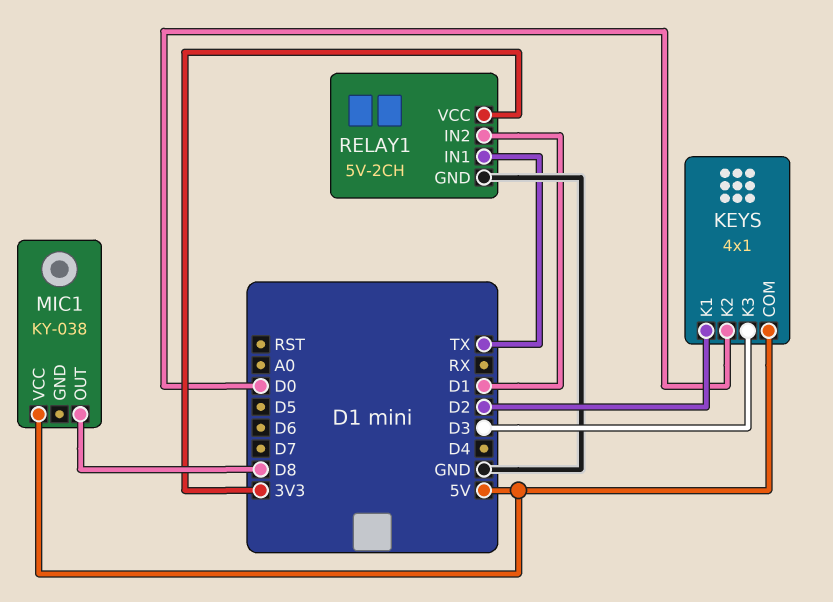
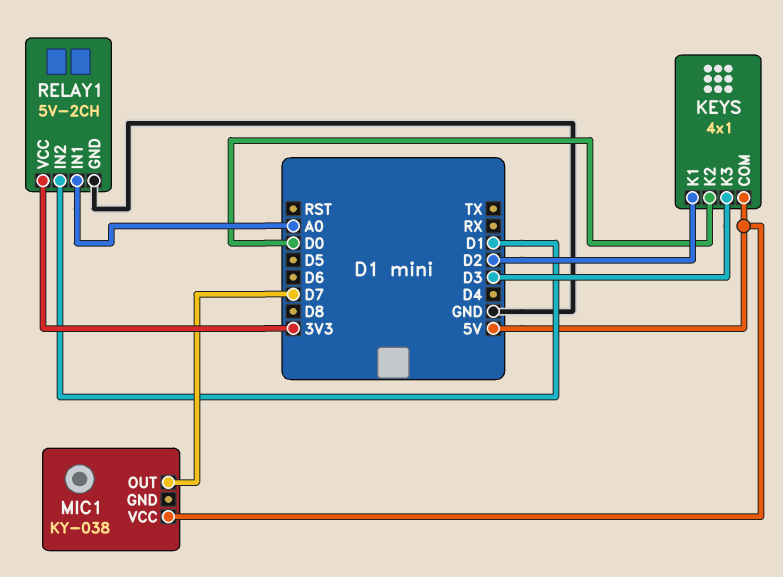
MIC1 pin OUT: D8 -> D7
RELAY1 pin IN1: TX -> A0

